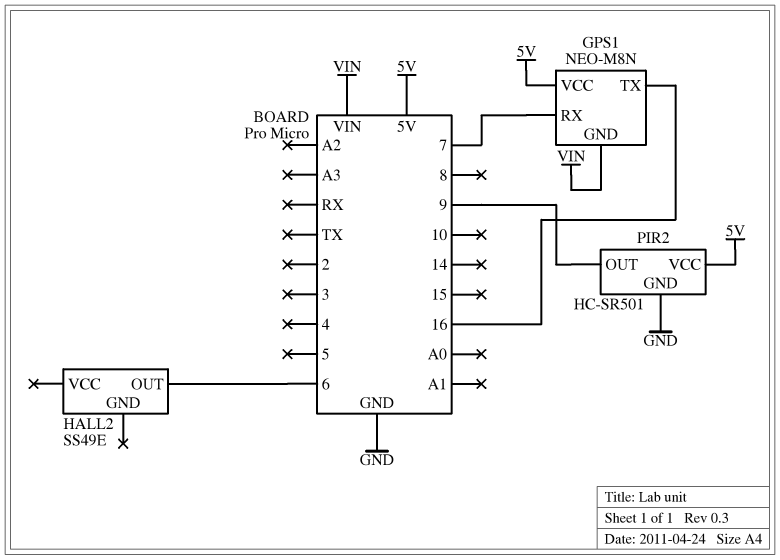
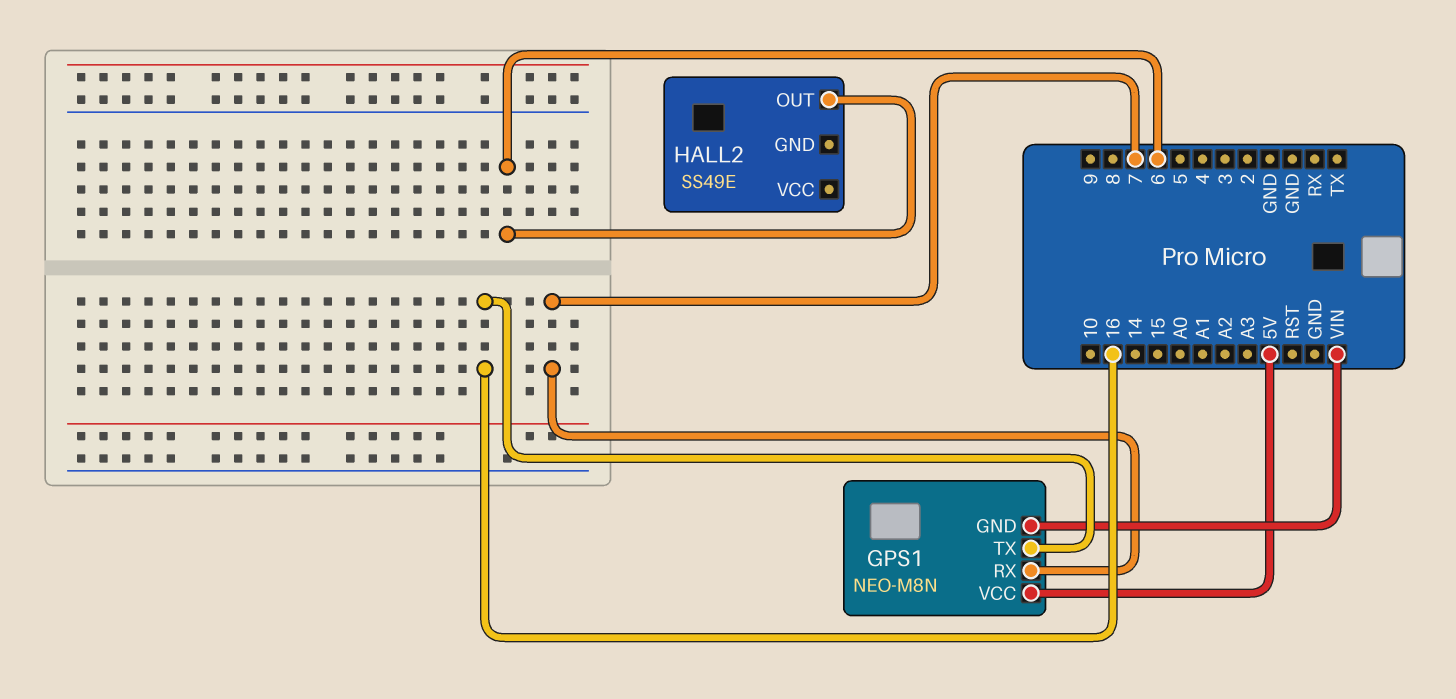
PIR2: HC-SR501 -> none
PIR2 pin GND: GND -> none
PIR2 pin OUT: 9 -> none
PIR2 pin VCC: 5V -> none

